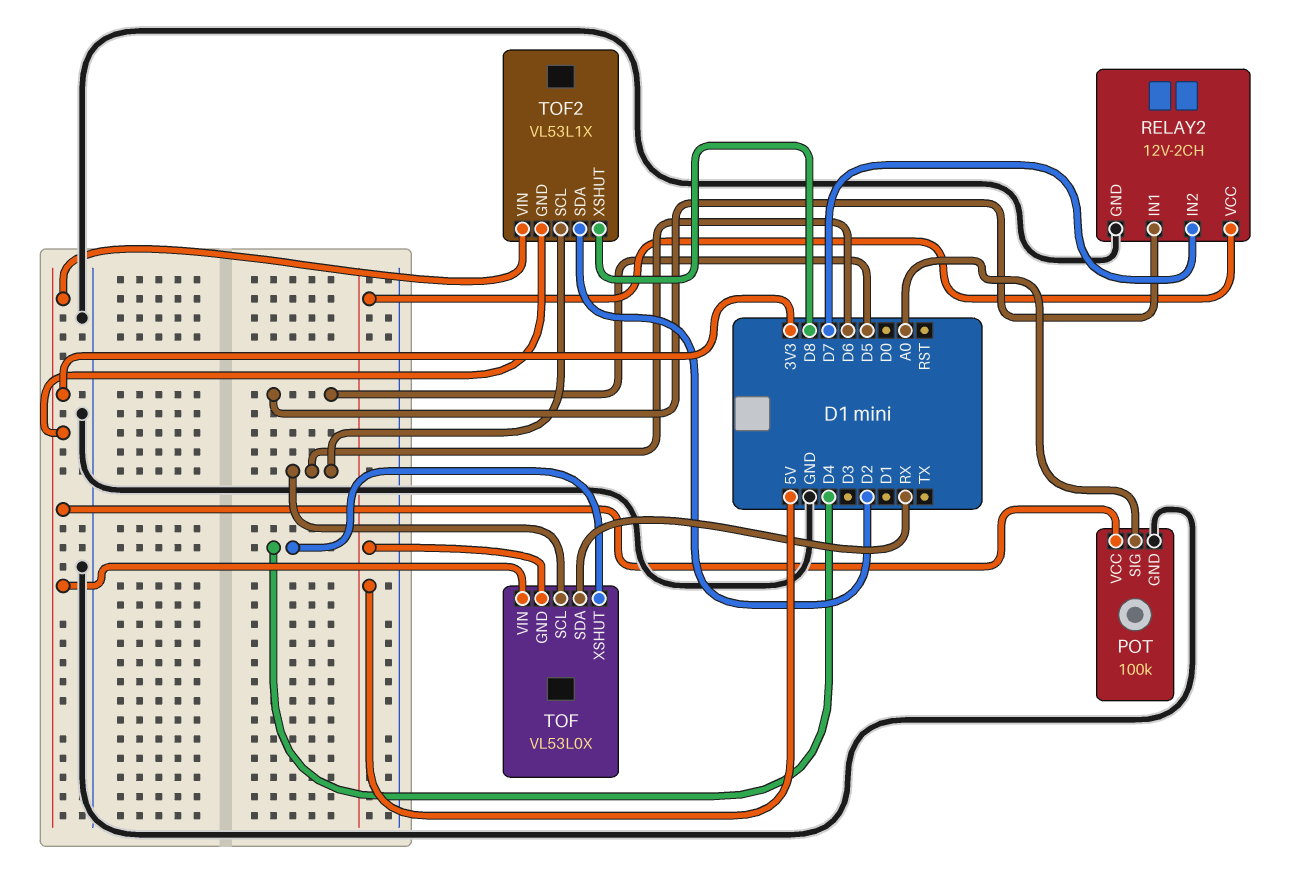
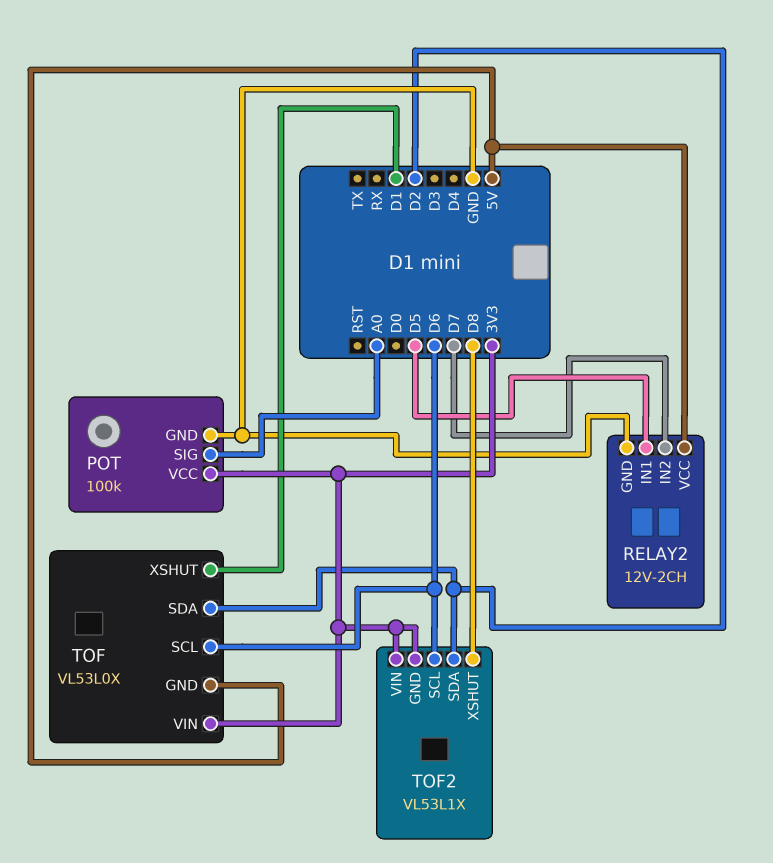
TOF pin SDA: RX -> D2
TOF pin XSHUT: D4 -> D1

